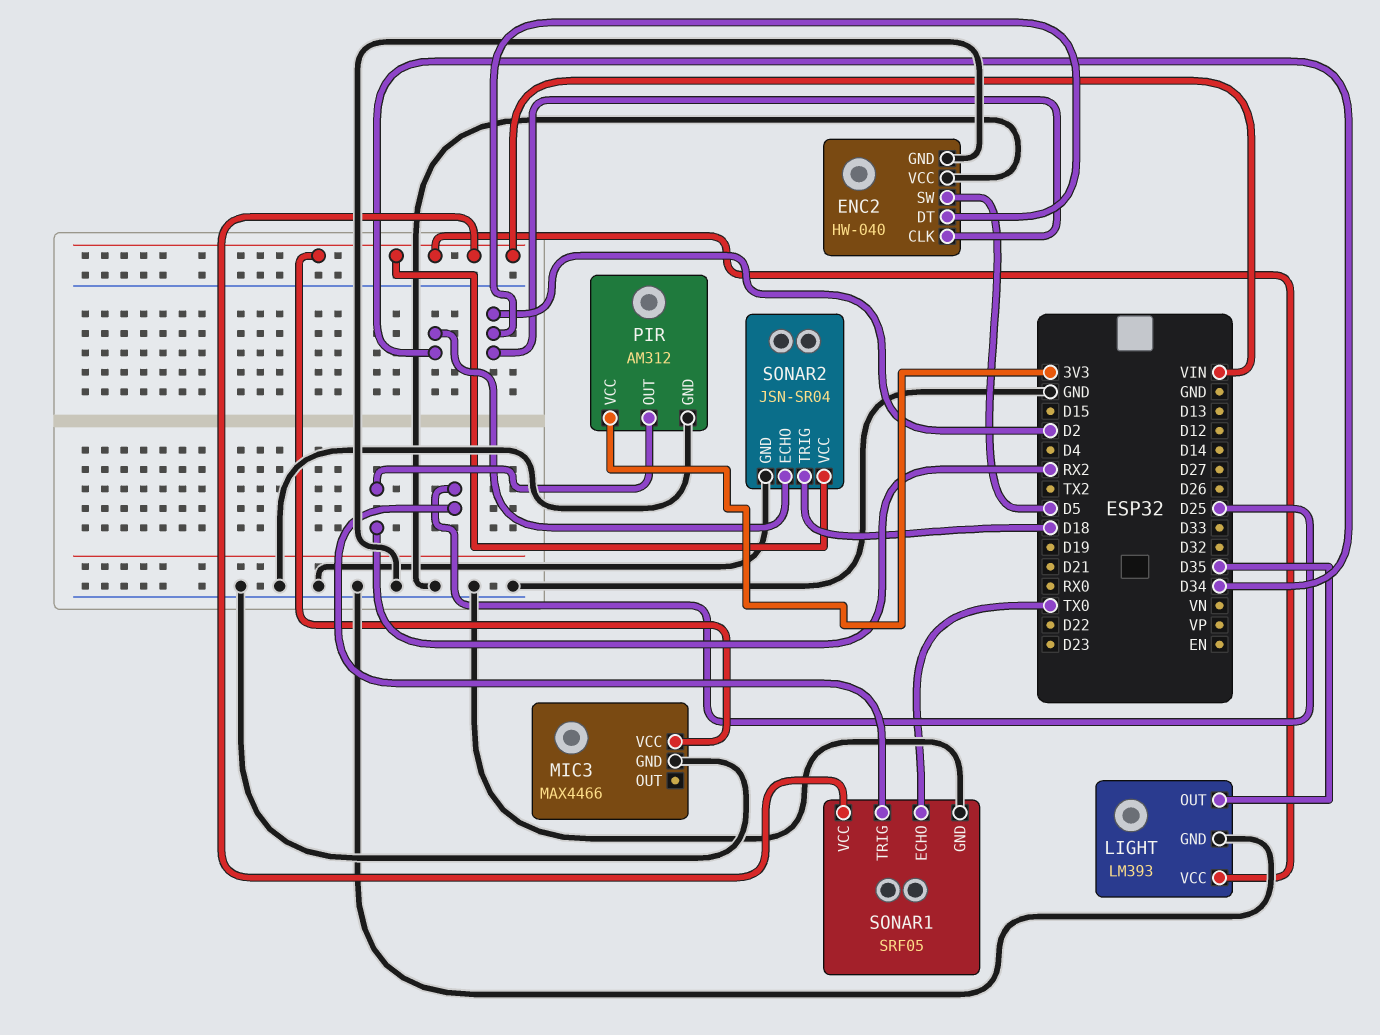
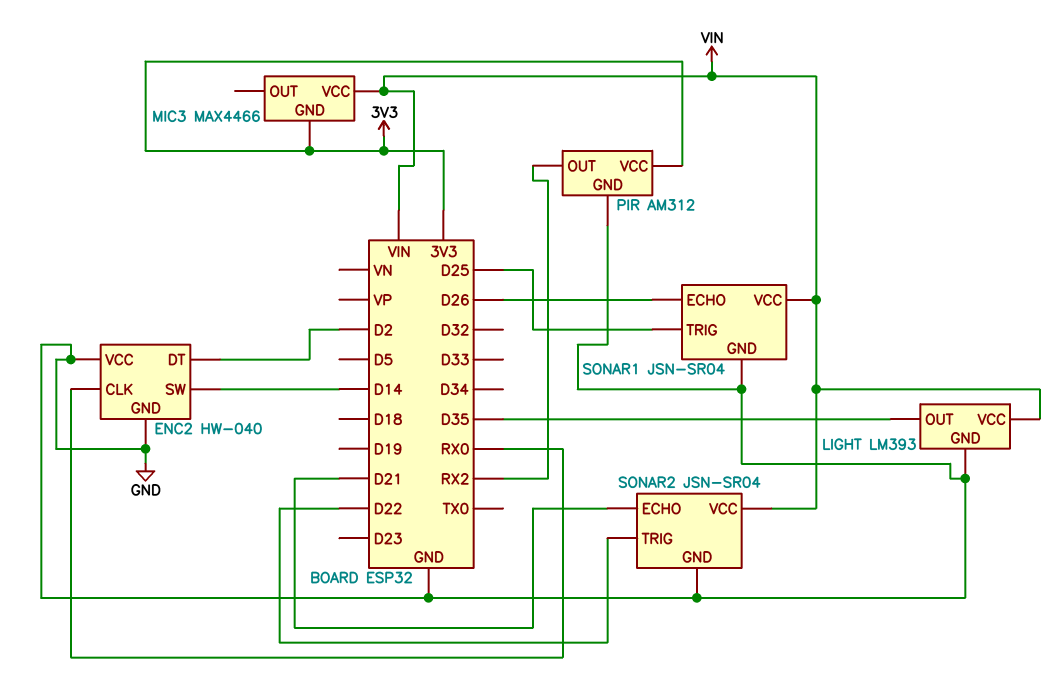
ENC2 pin CLK: D2 -> RX0
ENC2 pin SW: D5 -> D14
MIC3 pin GND: GND -> 3V3
SONAR1: SRF05 -> JSN-SR04
SONAR1 pin ECHO: TX0 -> D26
SONAR2 pin ECHO: D34 -> D21
SONAR2 pin TRIG: D18 -> D22

